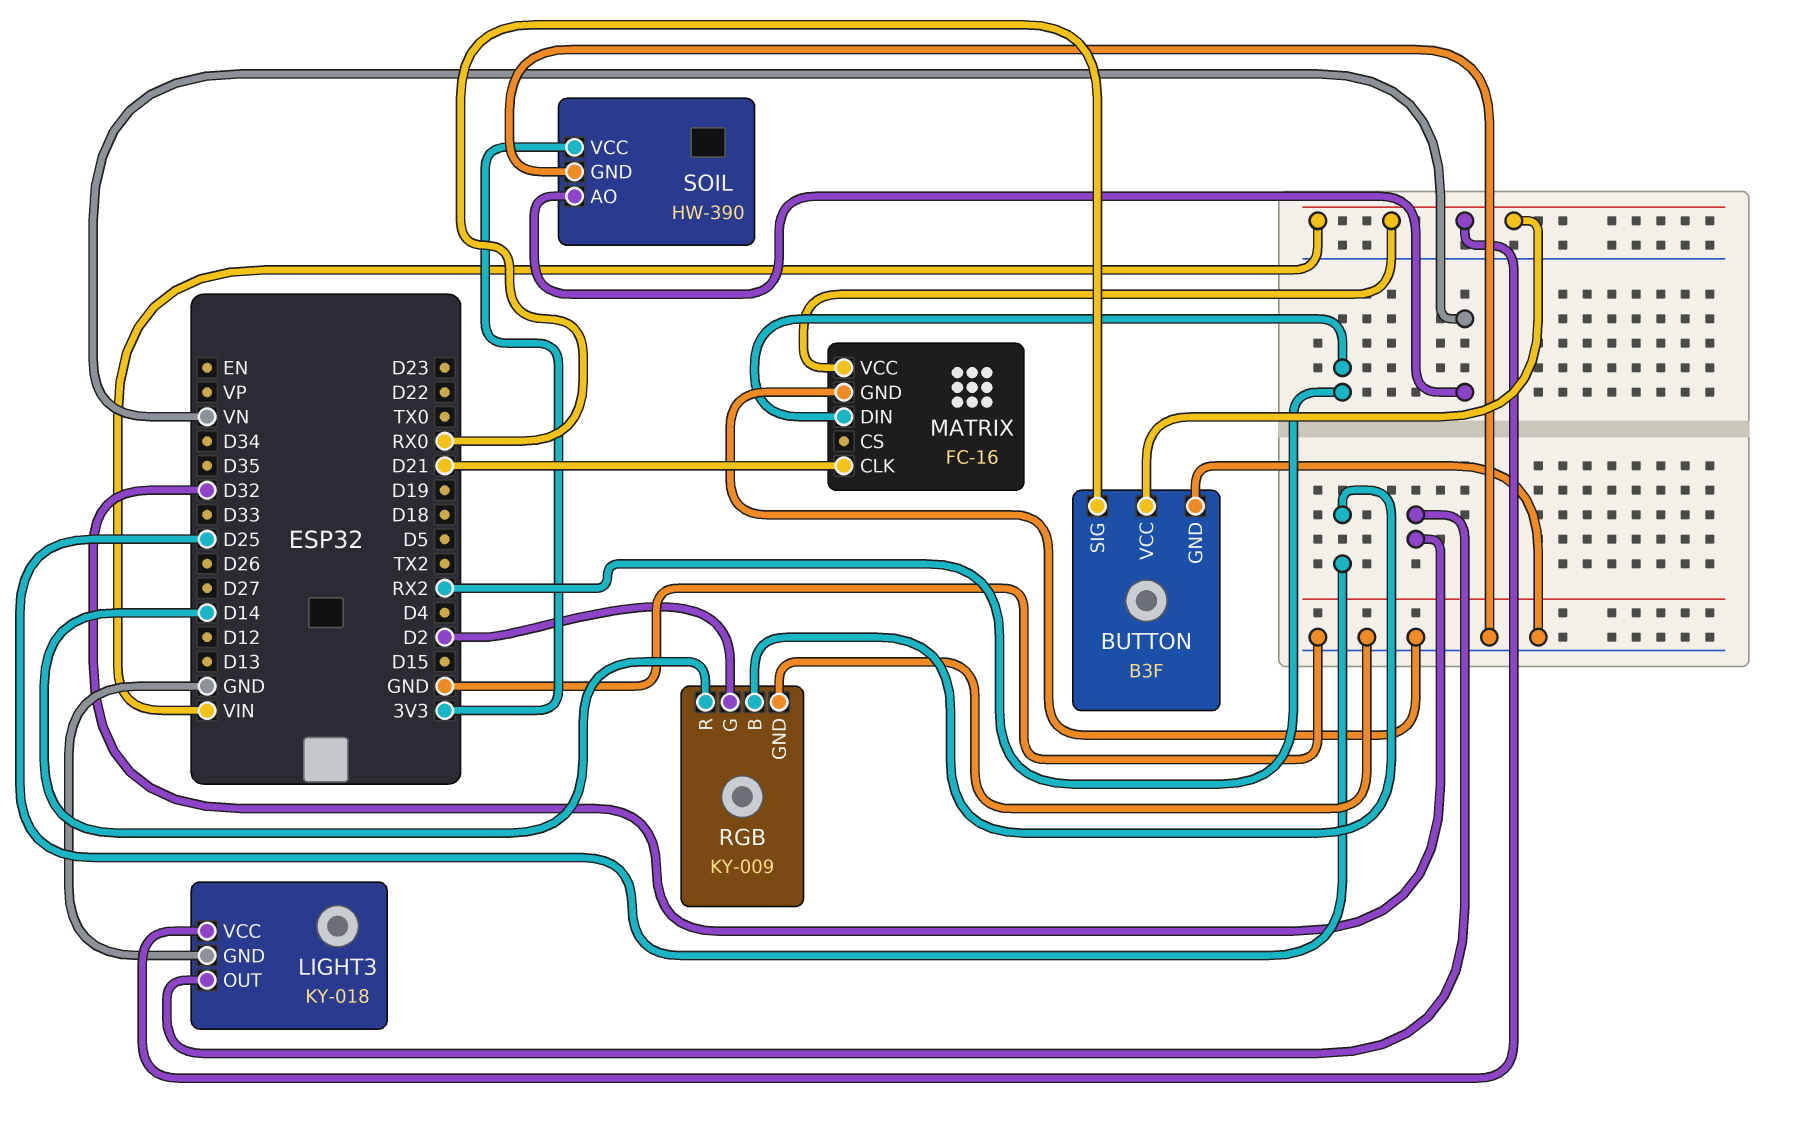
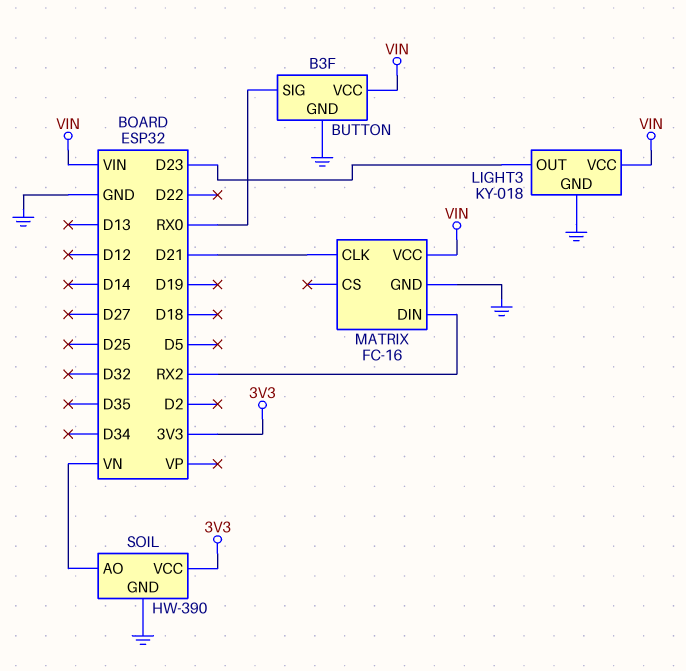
LIGHT3 pin OUT: D32 -> D23
RGB: KY-009 -> none
RGB pin B: D25 -> none
RGB pin G: D2 -> none
RGB pin GND: GND -> none
RGB pin R: D14 -> none

